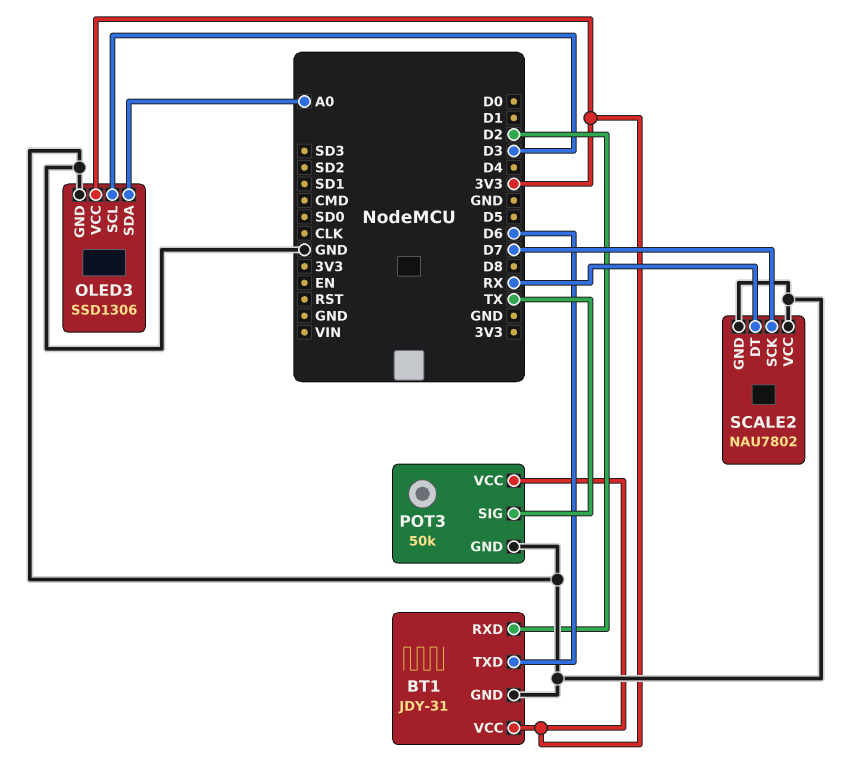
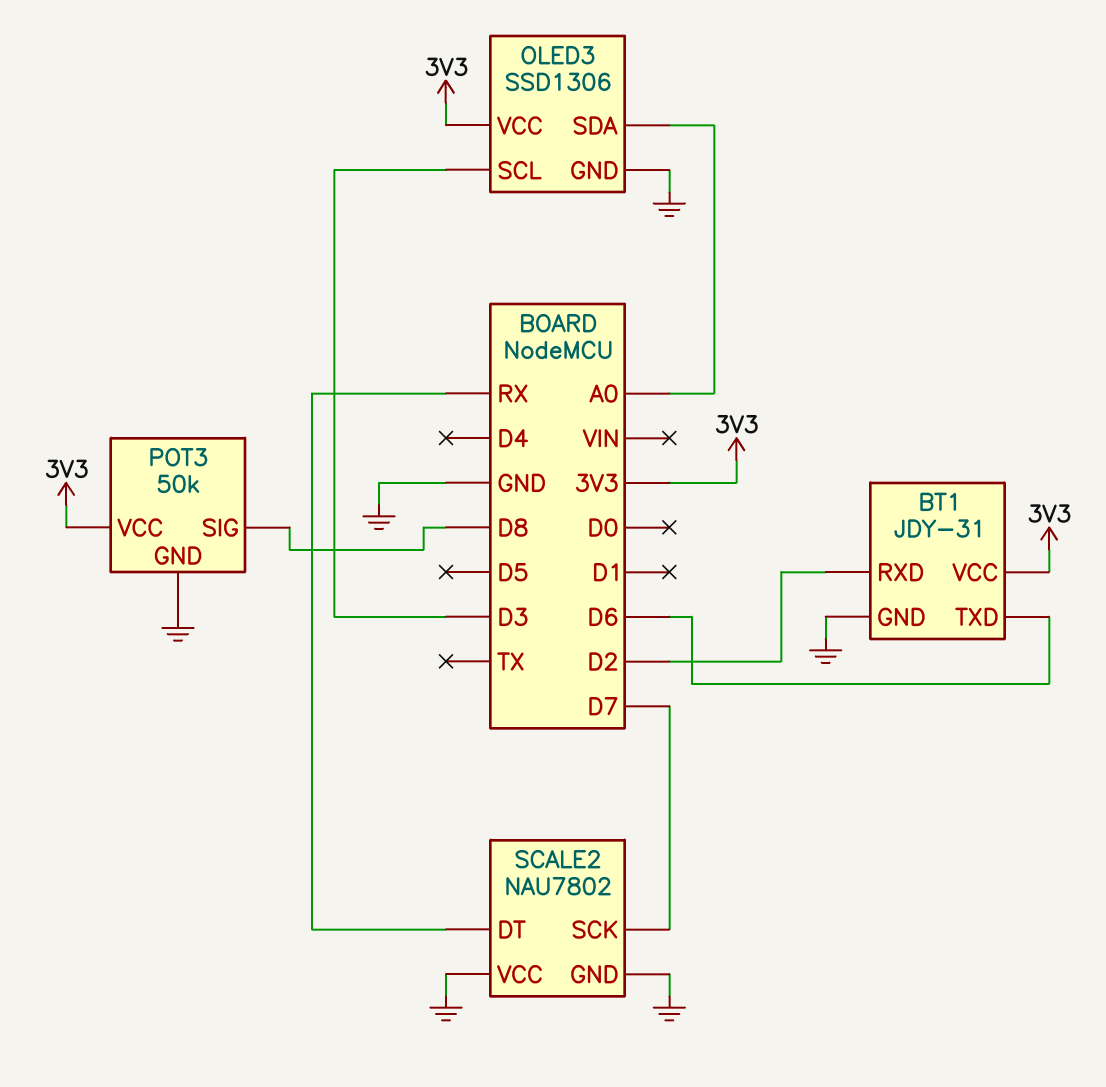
POT3 pin SIG: TX -> D8

